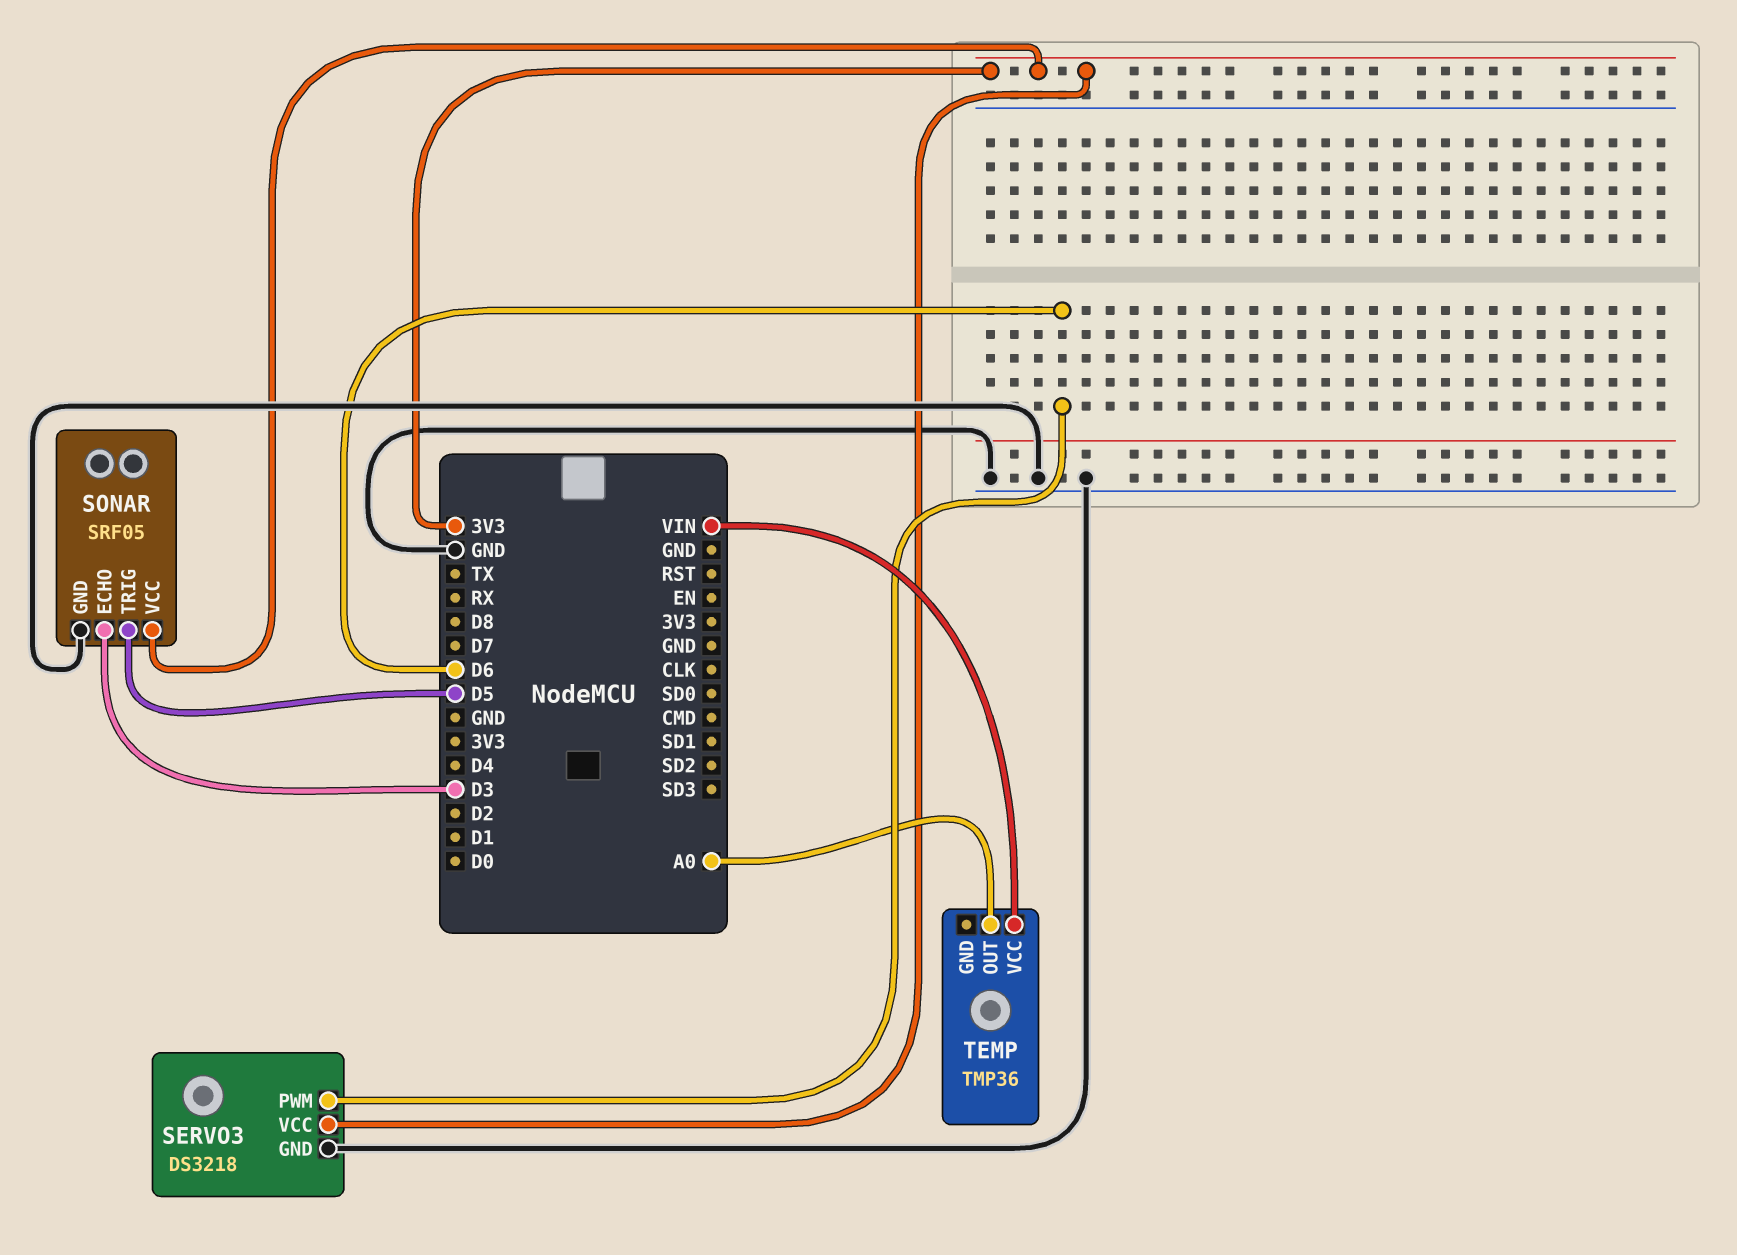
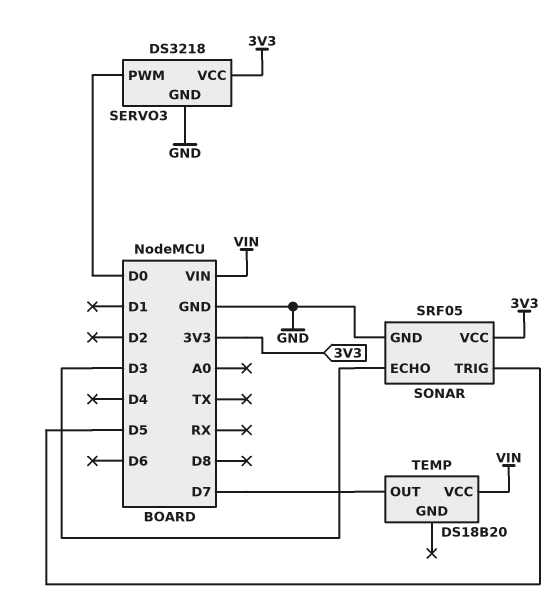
SERVO3 pin PWM: D6 -> D0
TEMP: TMP36 -> DS18B20
TEMP pin OUT: A0 -> D7

